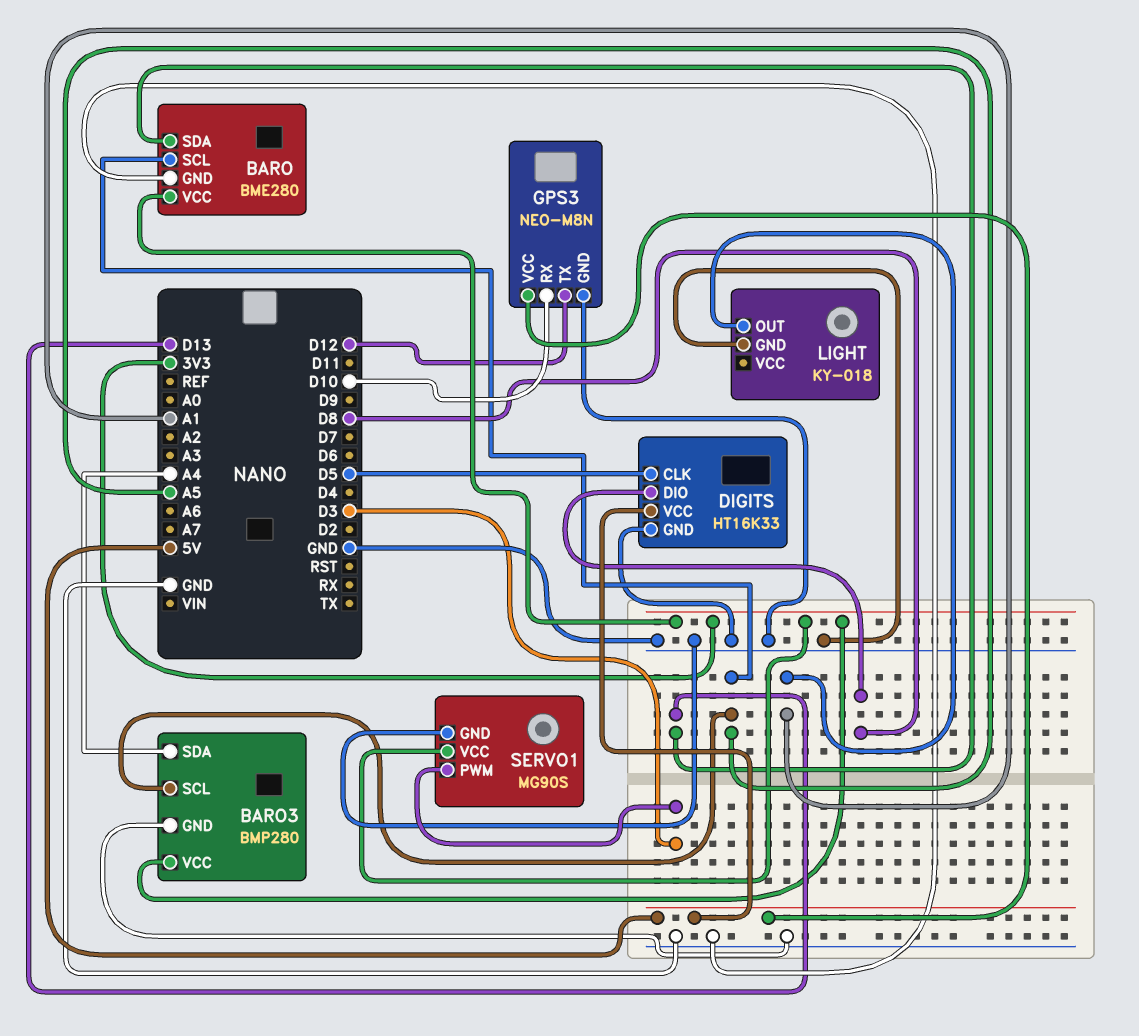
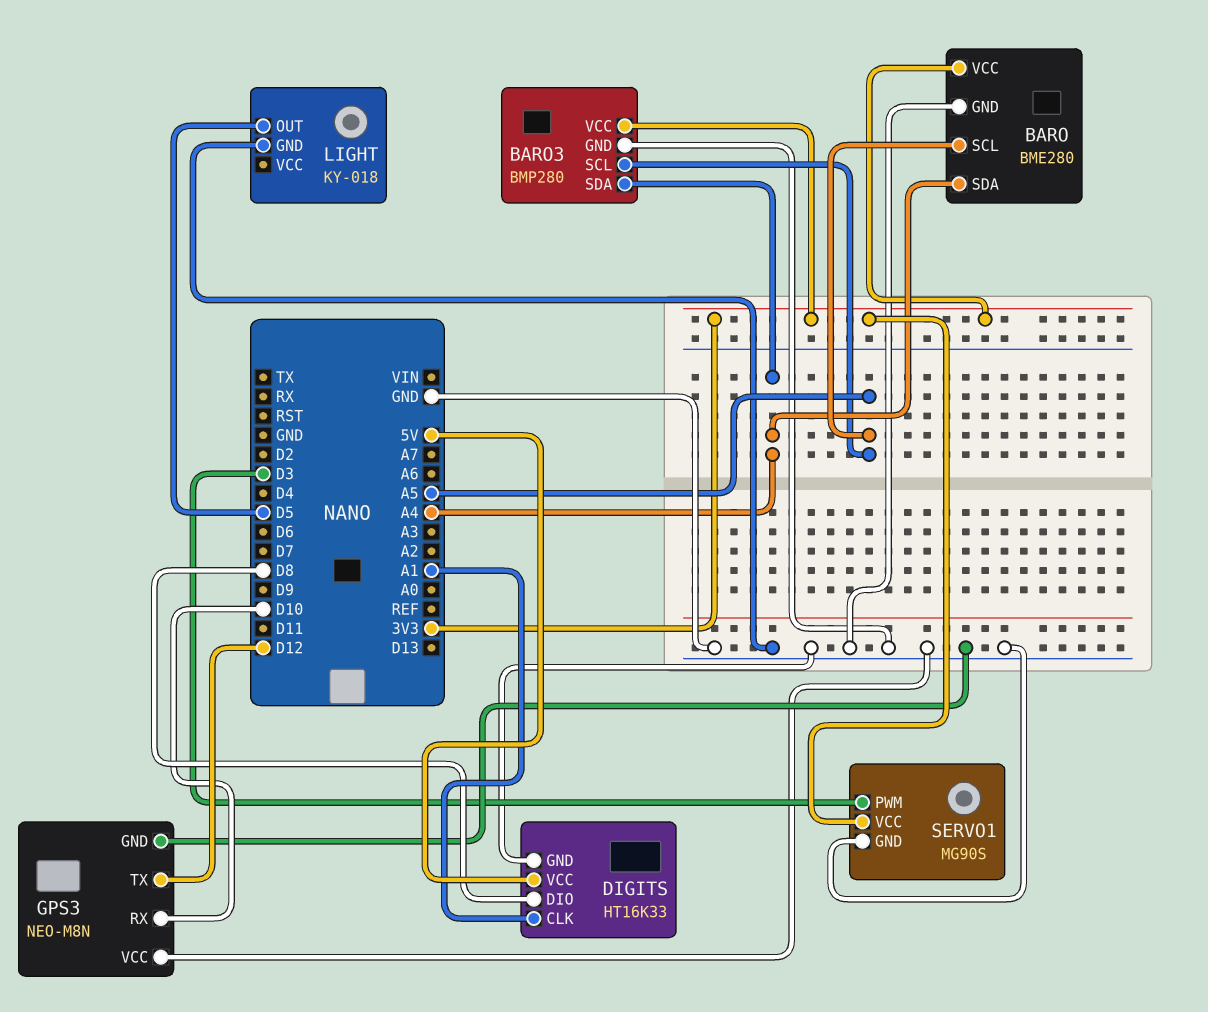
BARO pin SDA: D13 -> A4
DIGITS pin CLK: D5 -> A1
GPS3 pin VCC: 5V -> GND
LIGHT pin OUT: A1 -> D5

